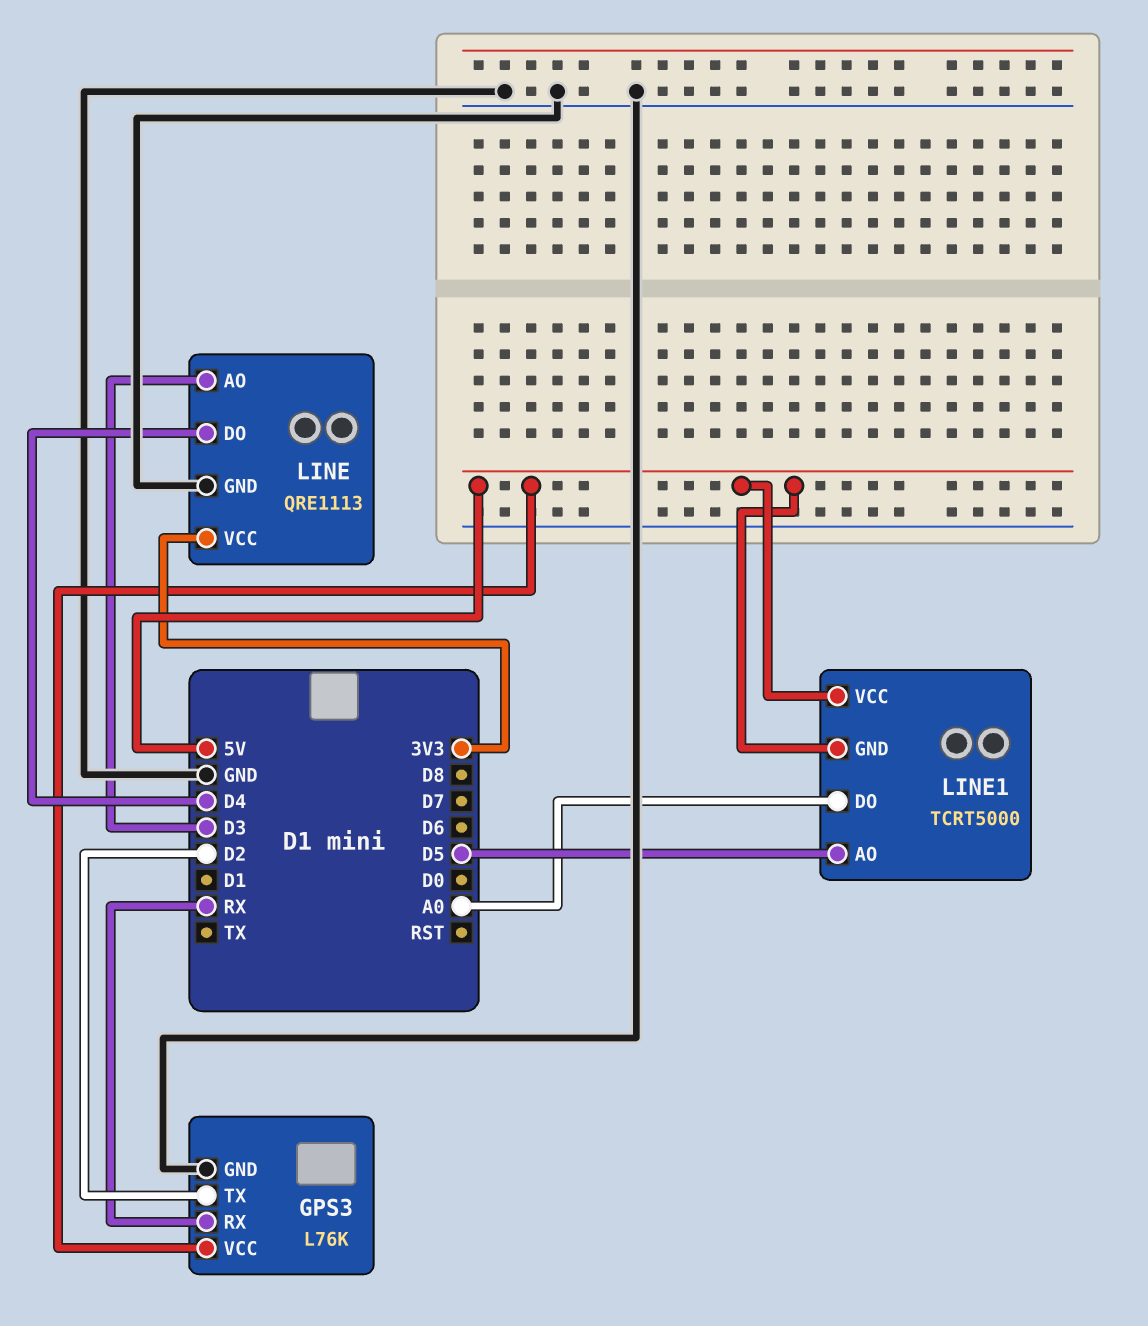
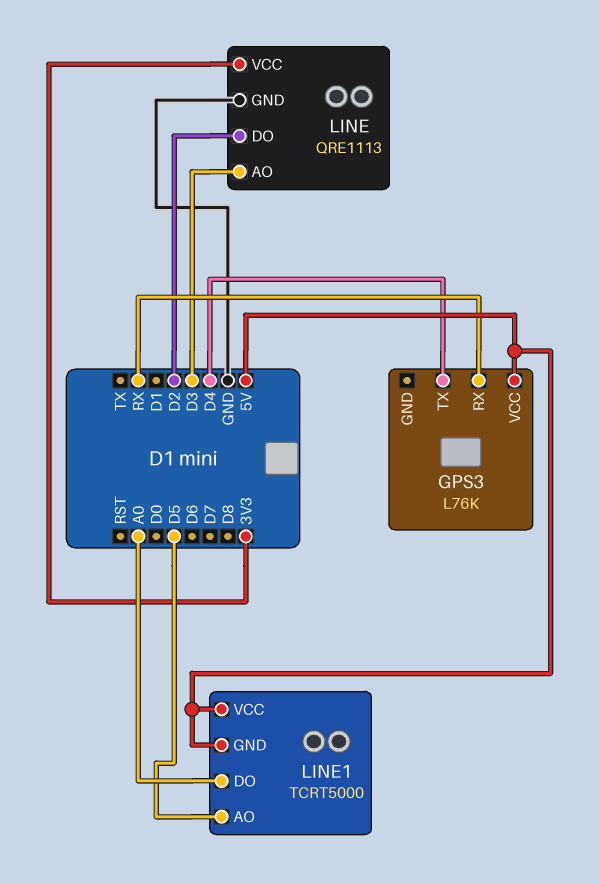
GPS3 pin GND: GND -> none
GPS3 pin TX: D2 -> D4
LINE pin DO: D4 -> D2

